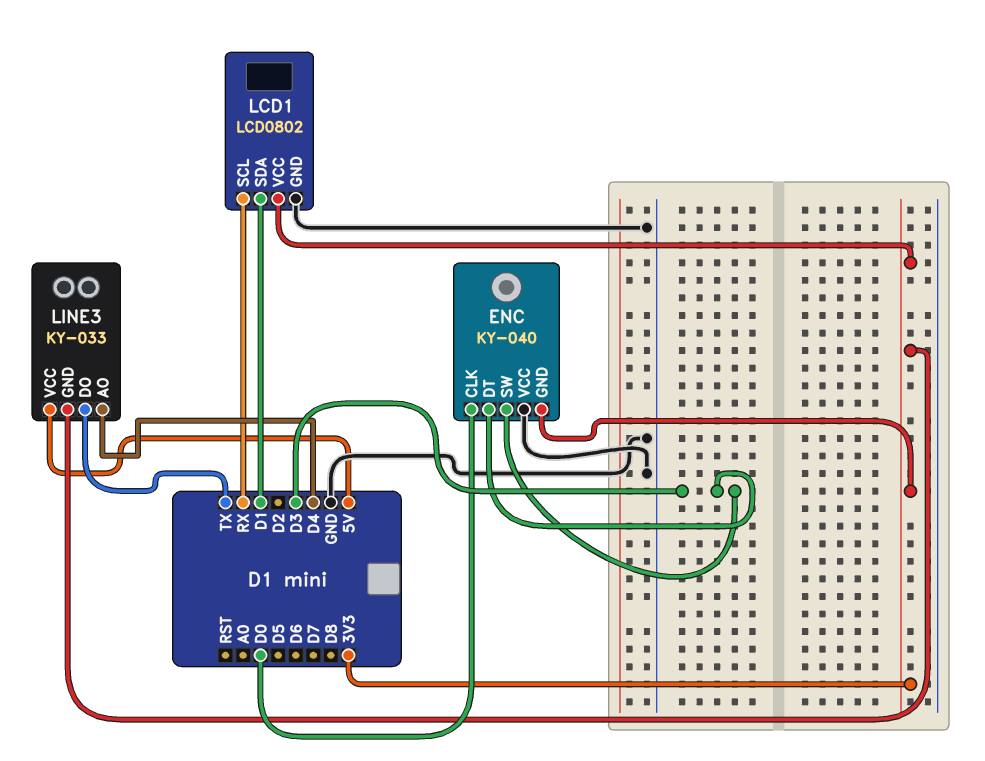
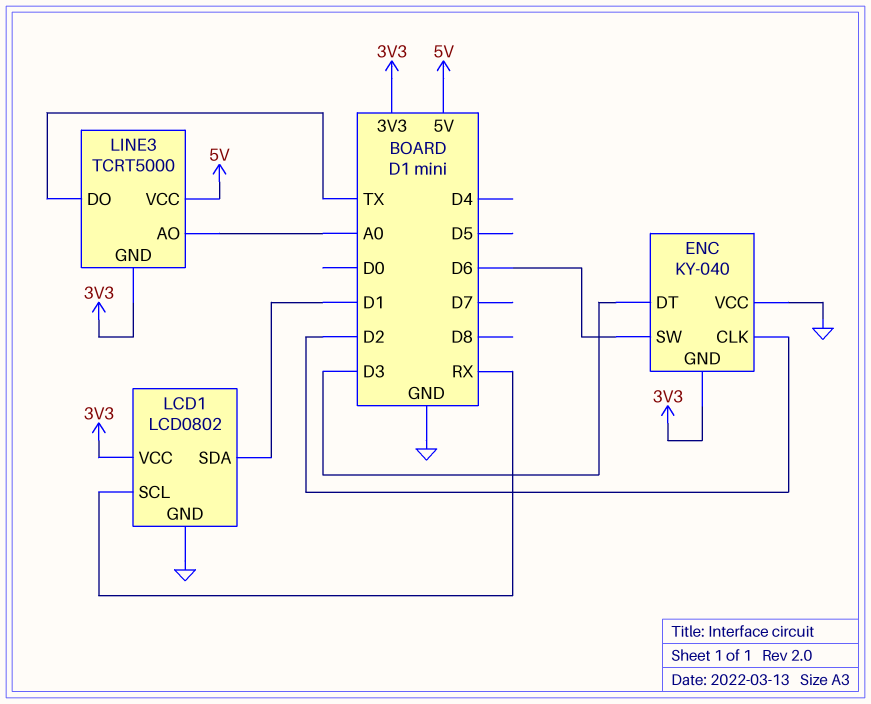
ENC pin CLK: D0 -> D2
ENC pin SW: D3 -> D6
LINE3: KY-033 -> TCRT5000
LINE3 pin AO: D4 -> A0

